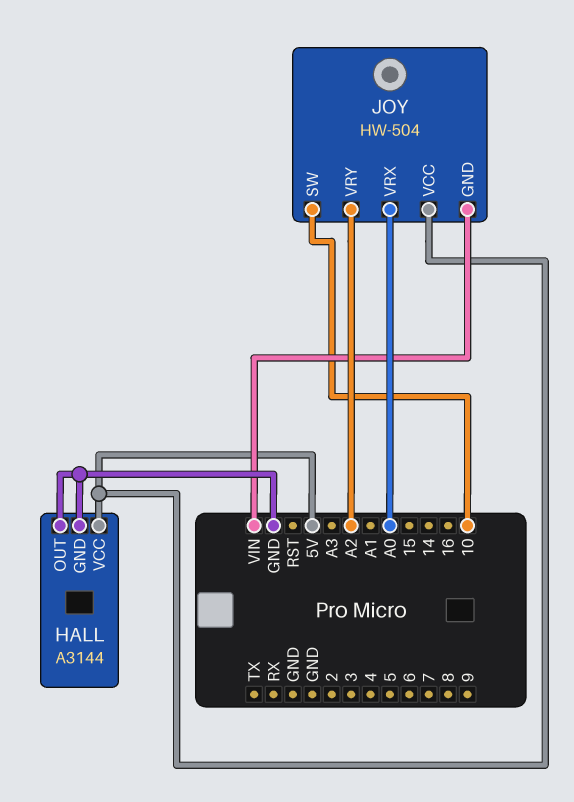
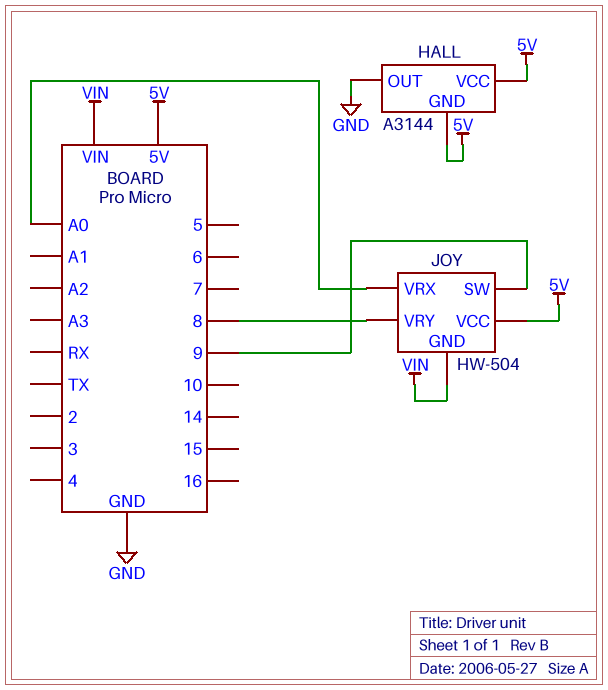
HALL pin GND: GND -> 5V
JOY pin SW: 10 -> 9
JOY pin VRY: A2 -> 8

